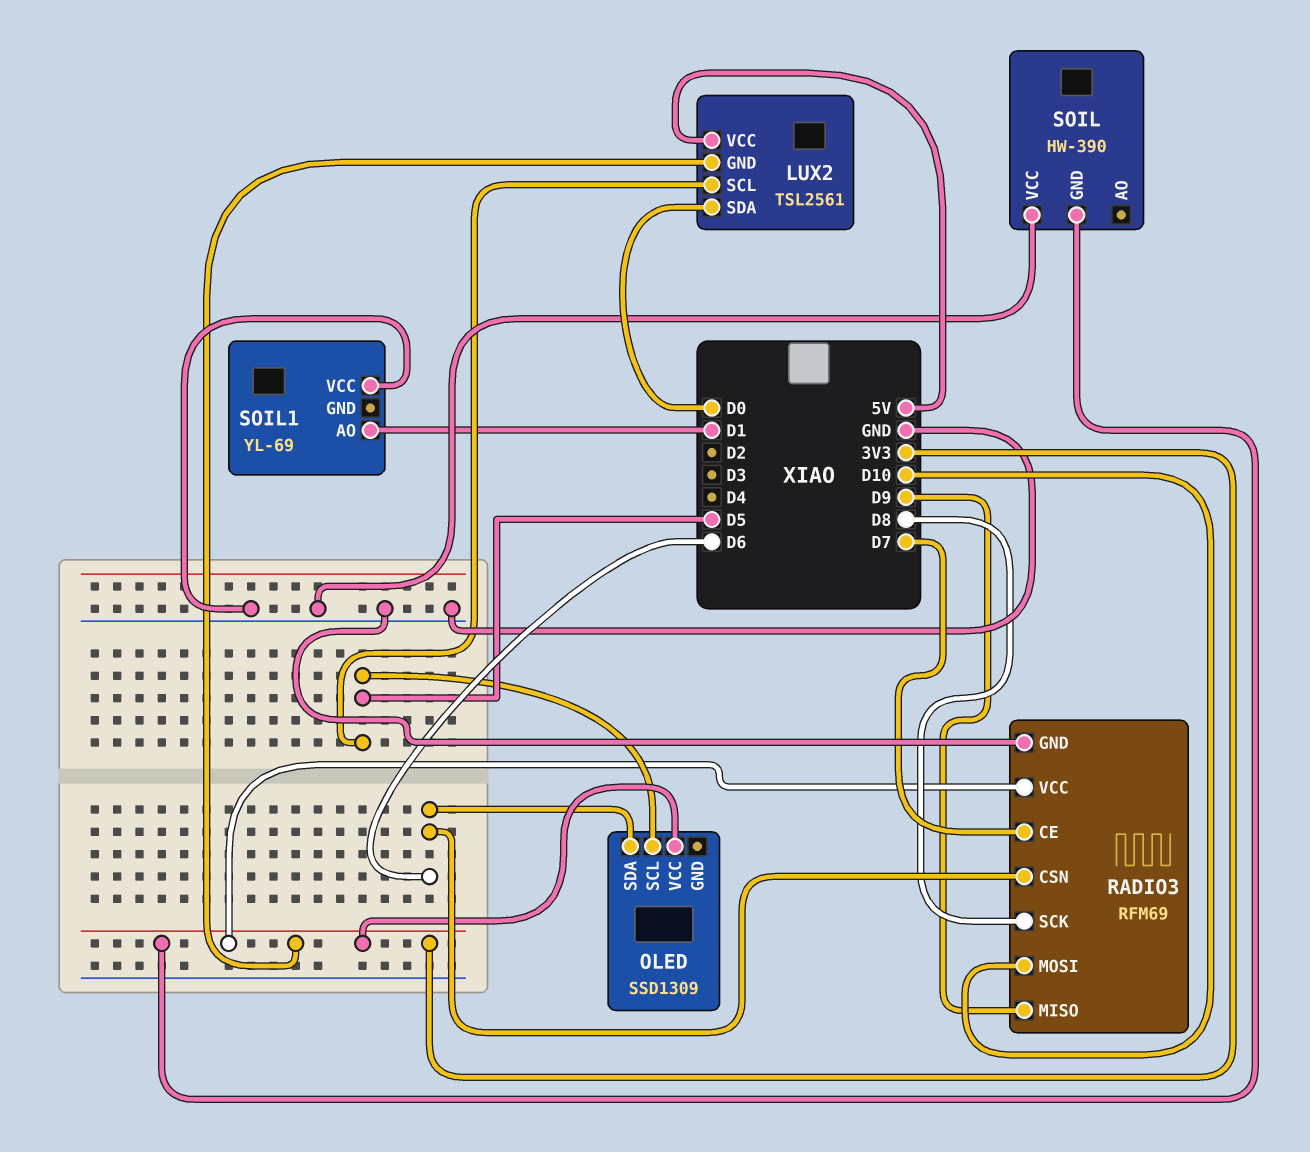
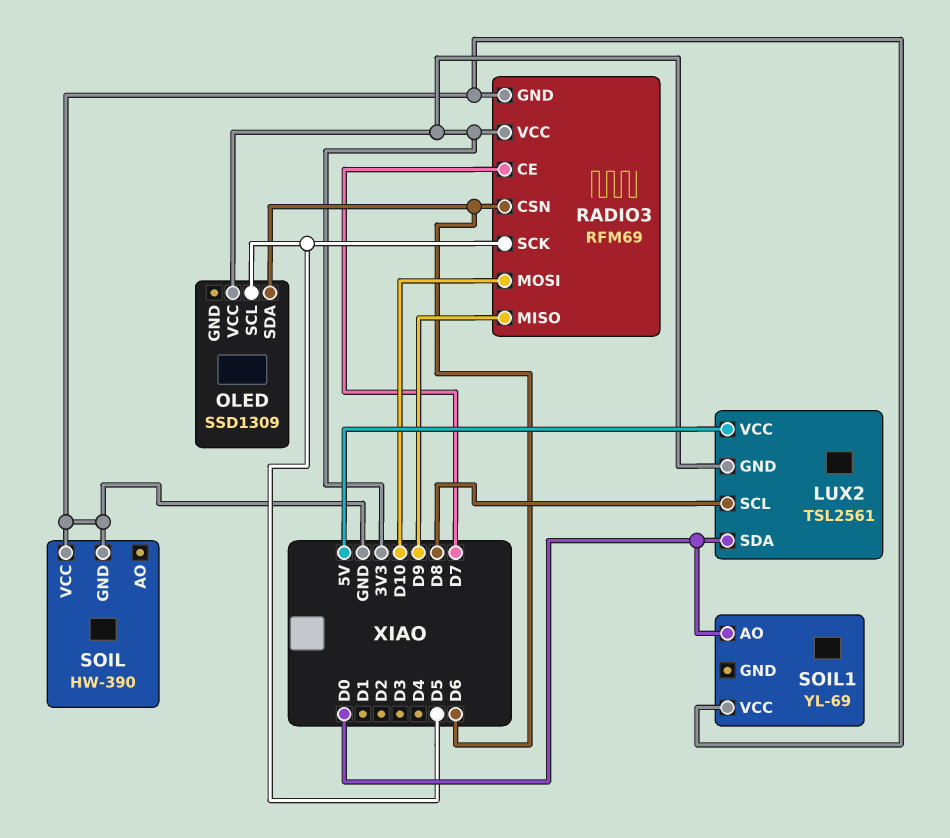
LUX2 pin SCL: D5 -> D8
RADIO3 pin SCK: D8 -> D5
SOIL pin GND: 3V3 -> GND
SOIL1 pin AO: D1 -> D0

